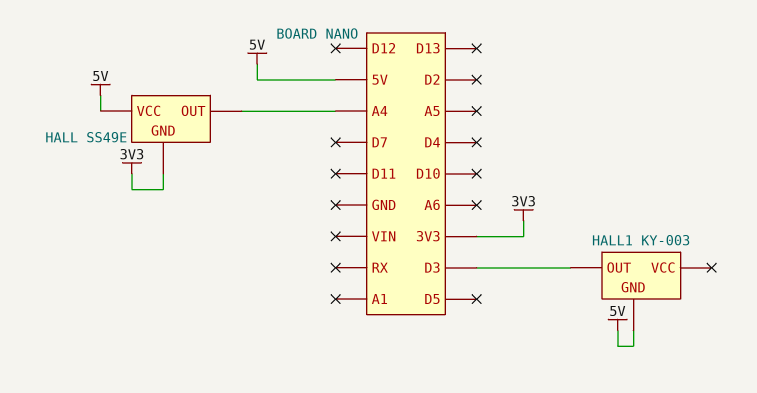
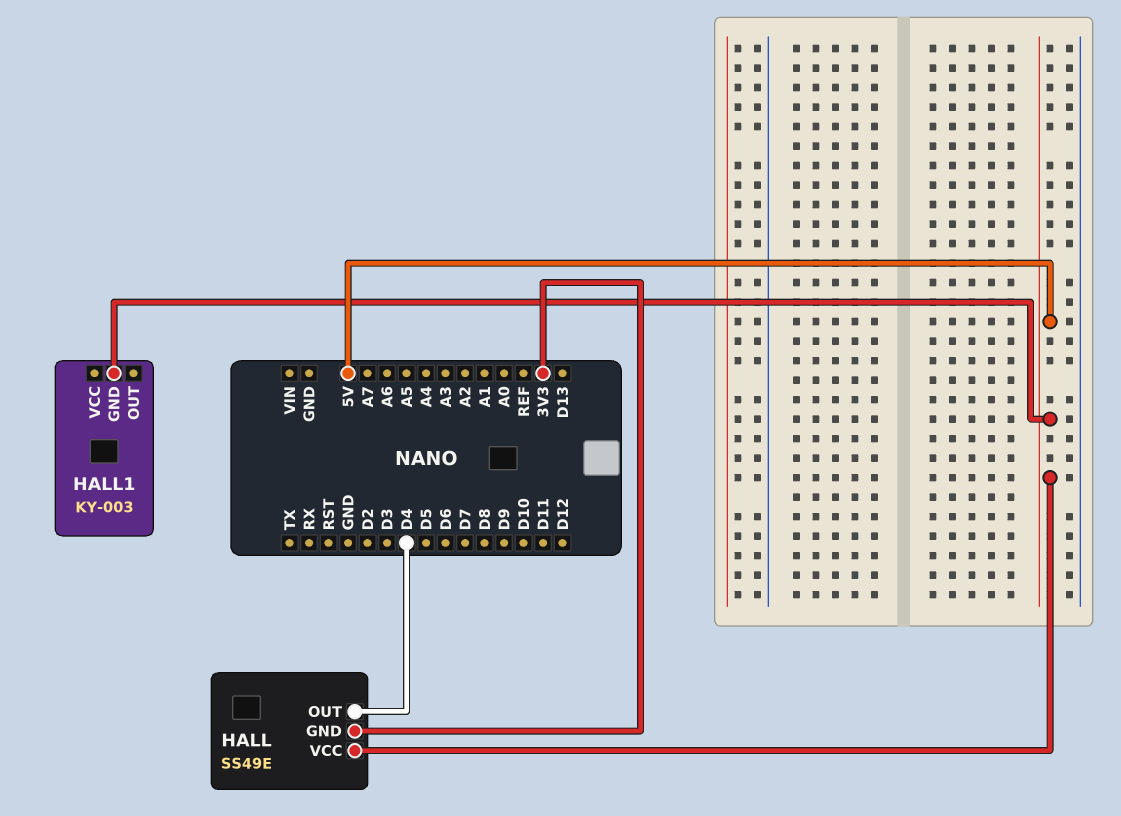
HALL pin OUT: A4 -> D4
HALL1 pin OUT: D3 -> none

